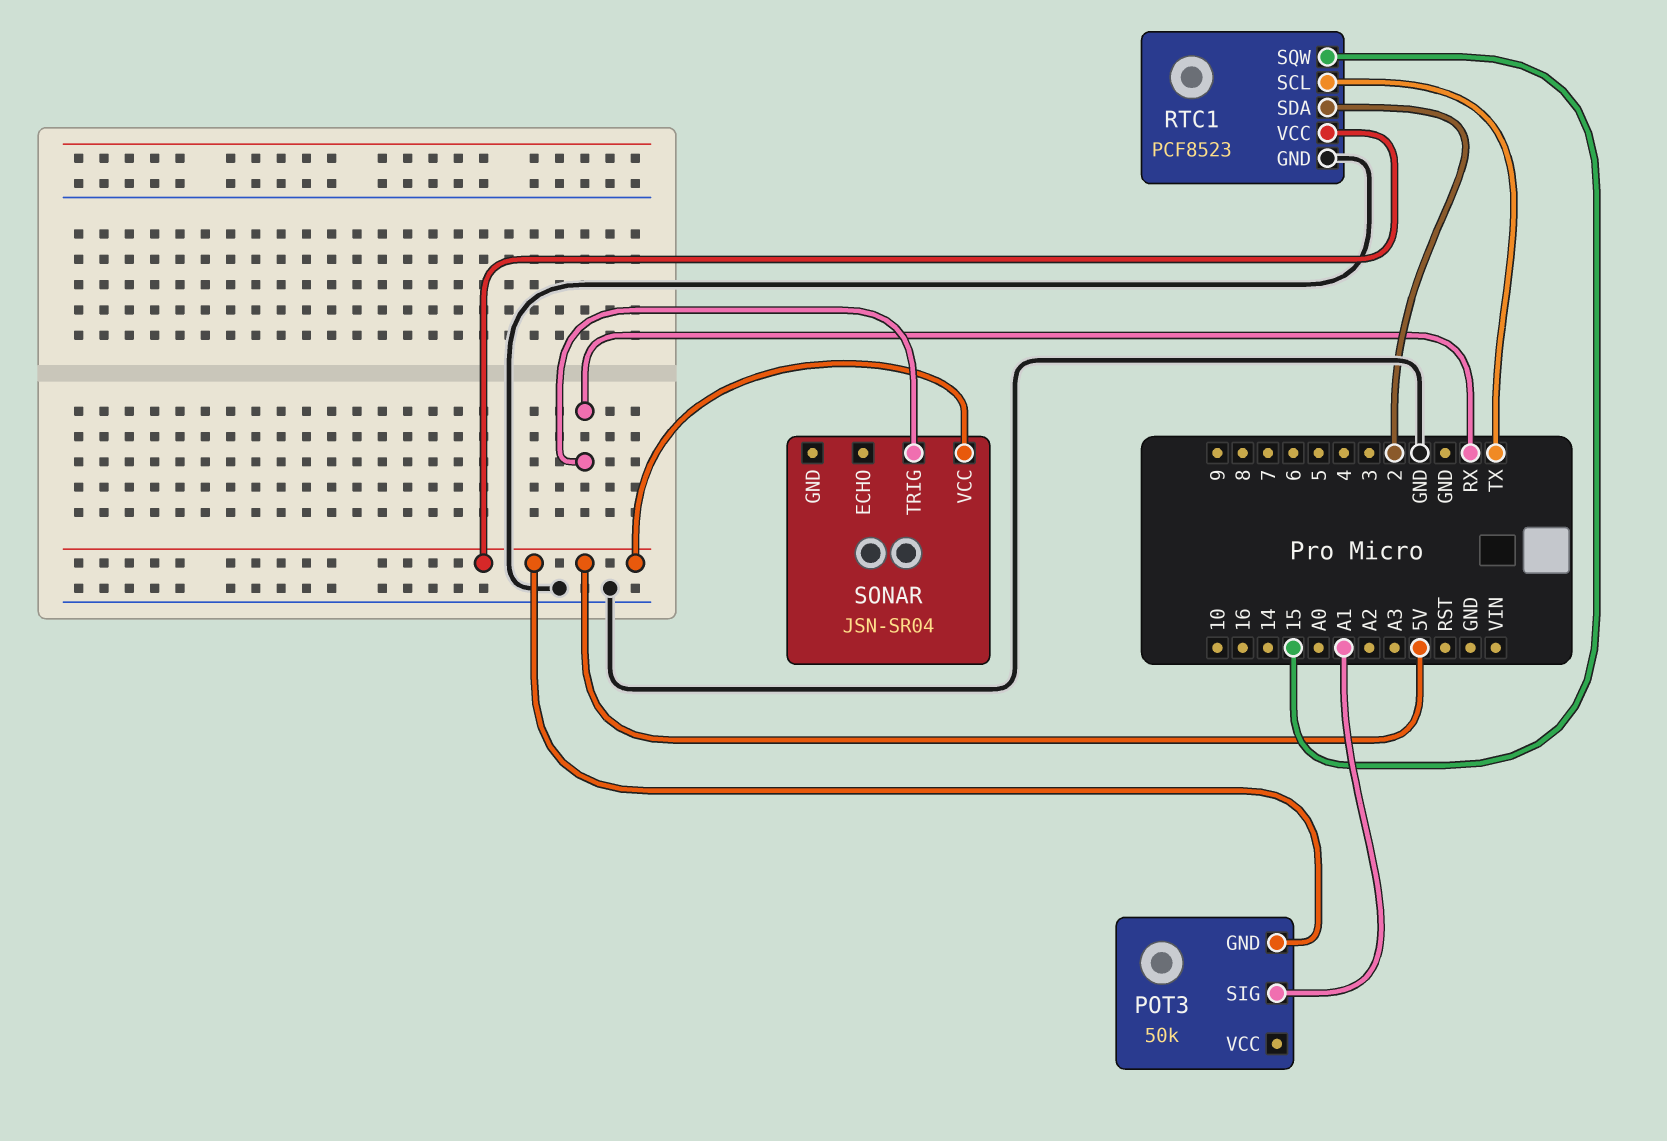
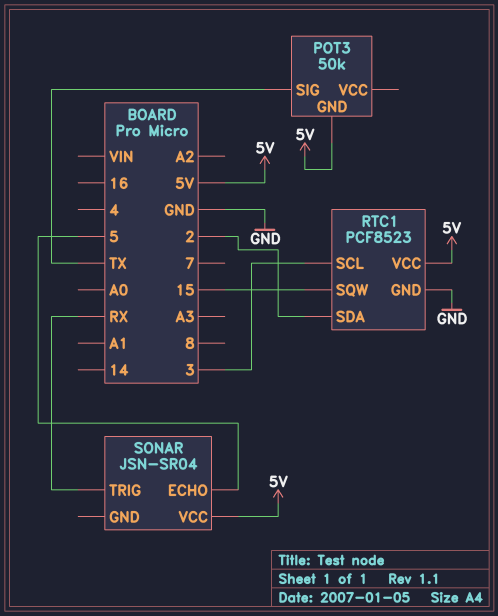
POT3 pin SIG: A1 -> TX
RTC1 pin SCL: TX -> 3
SONAR pin ECHO: none -> 5

